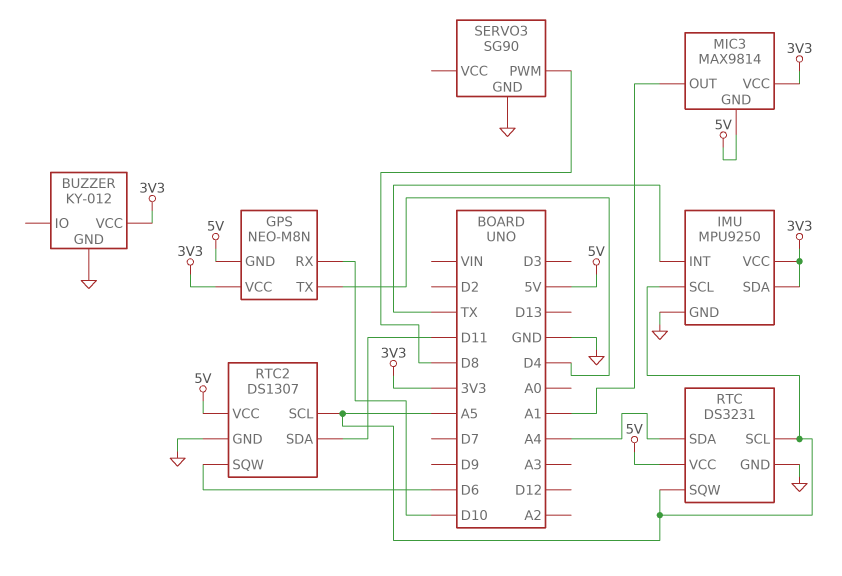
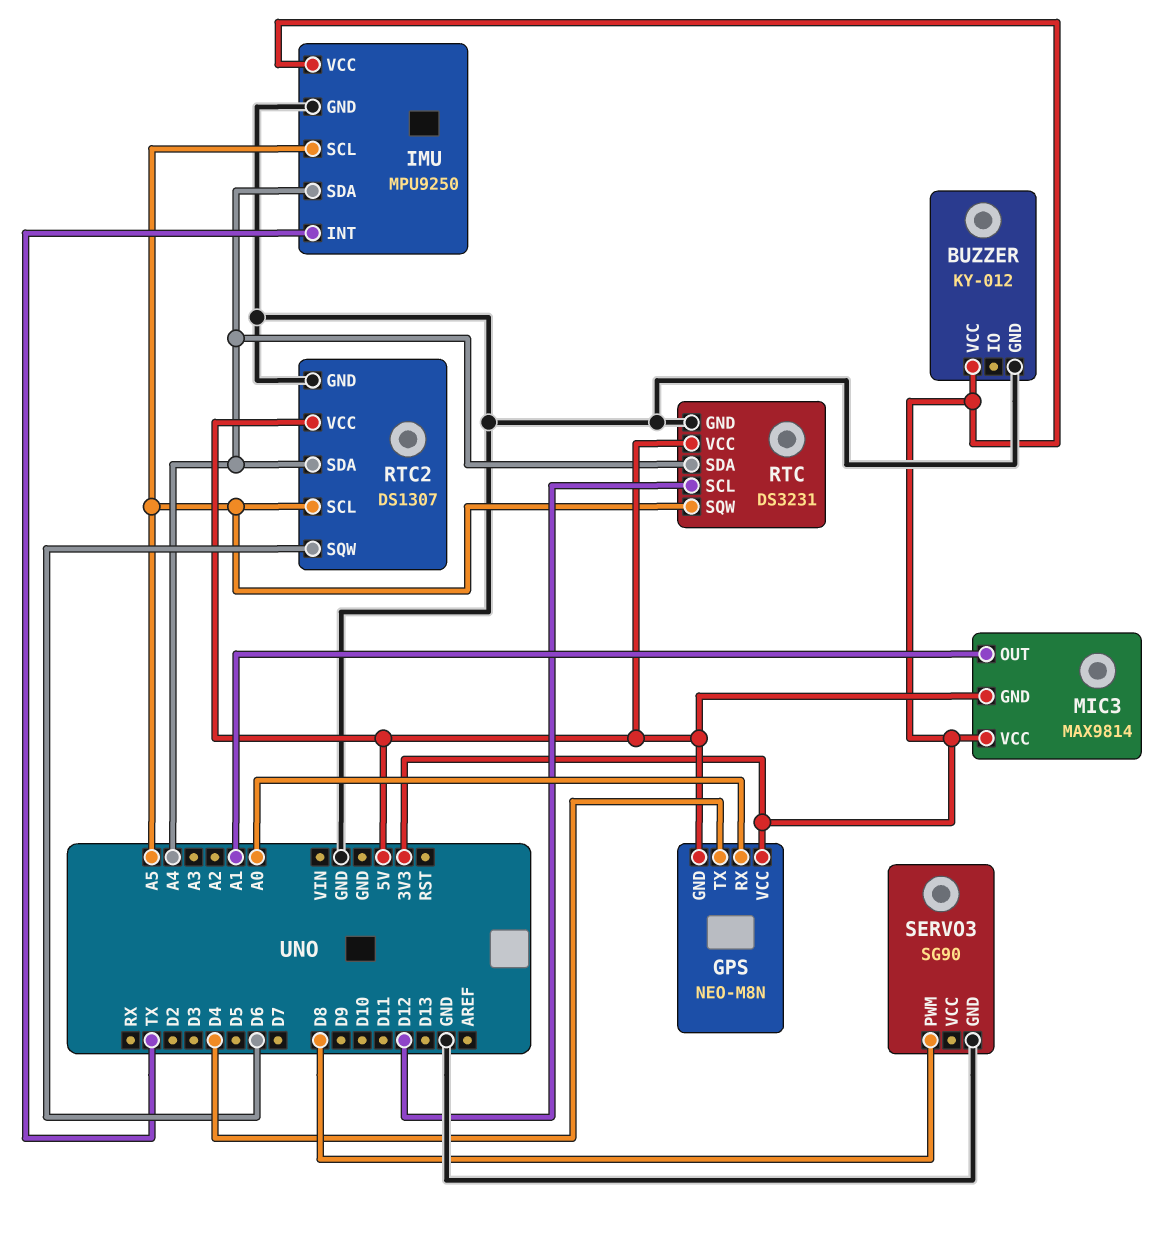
GPS pin RX: D10 -> A0
IMU pin SDA: 3V3 -> A4
RTC pin SCL: A5 -> D12
RTC2 pin SDA: D11 -> A4

